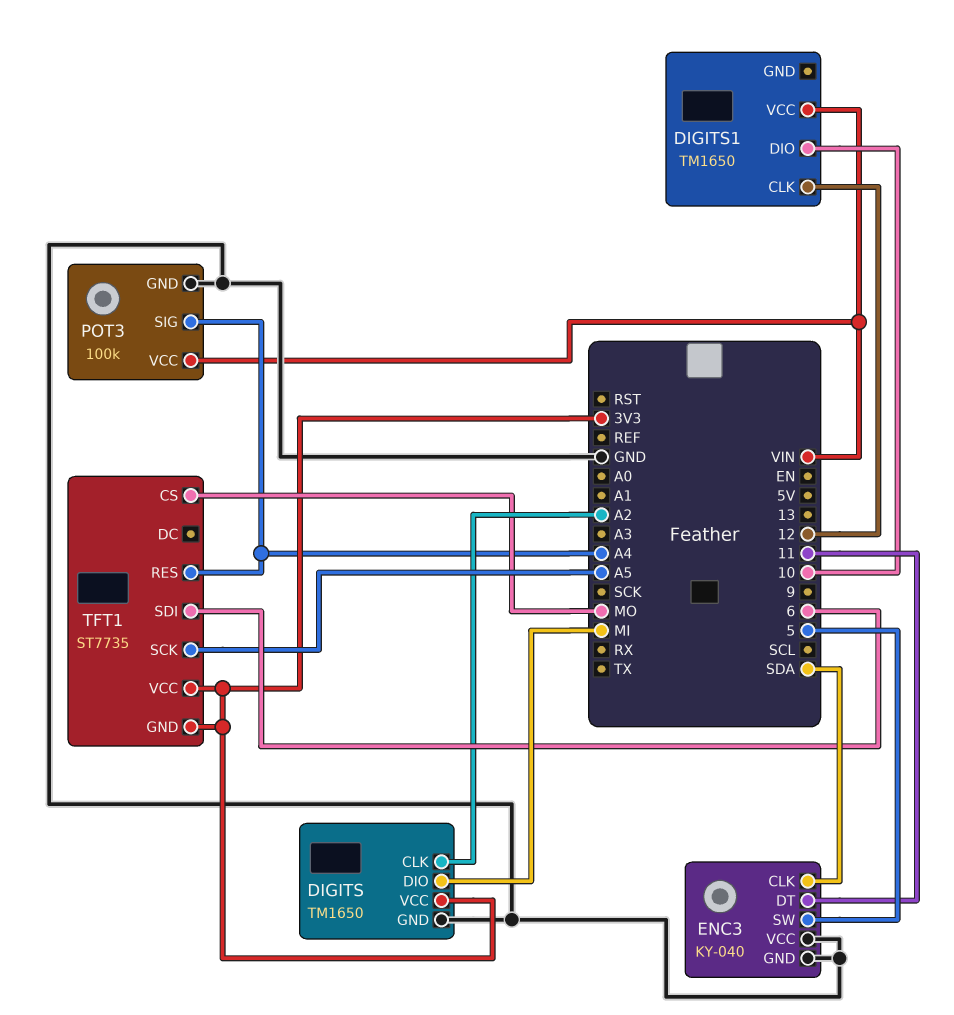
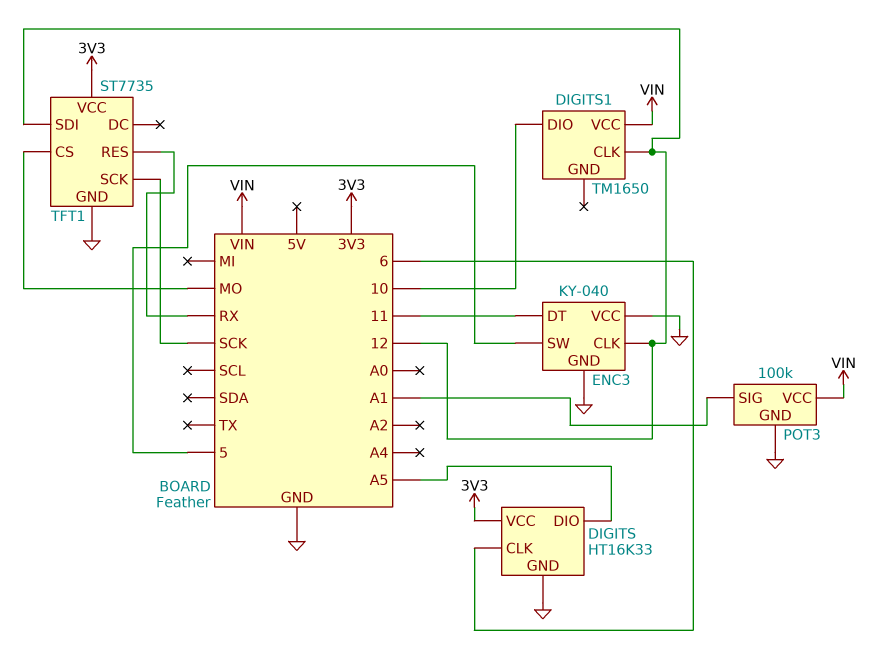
DIGITS: TM1650 -> HT16K33
DIGITS pin CLK: A2 -> 6
DIGITS pin DIO: MI -> A5
ENC3 pin CLK: SDA -> 12
POT3 pin SIG: A4 -> A1
TFT1 pin GND: 3V3 -> GND
TFT1 pin RES: A4 -> RX
TFT1 pin SCK: A5 -> SCK
TFT1 pin SDI: 6 -> 12

